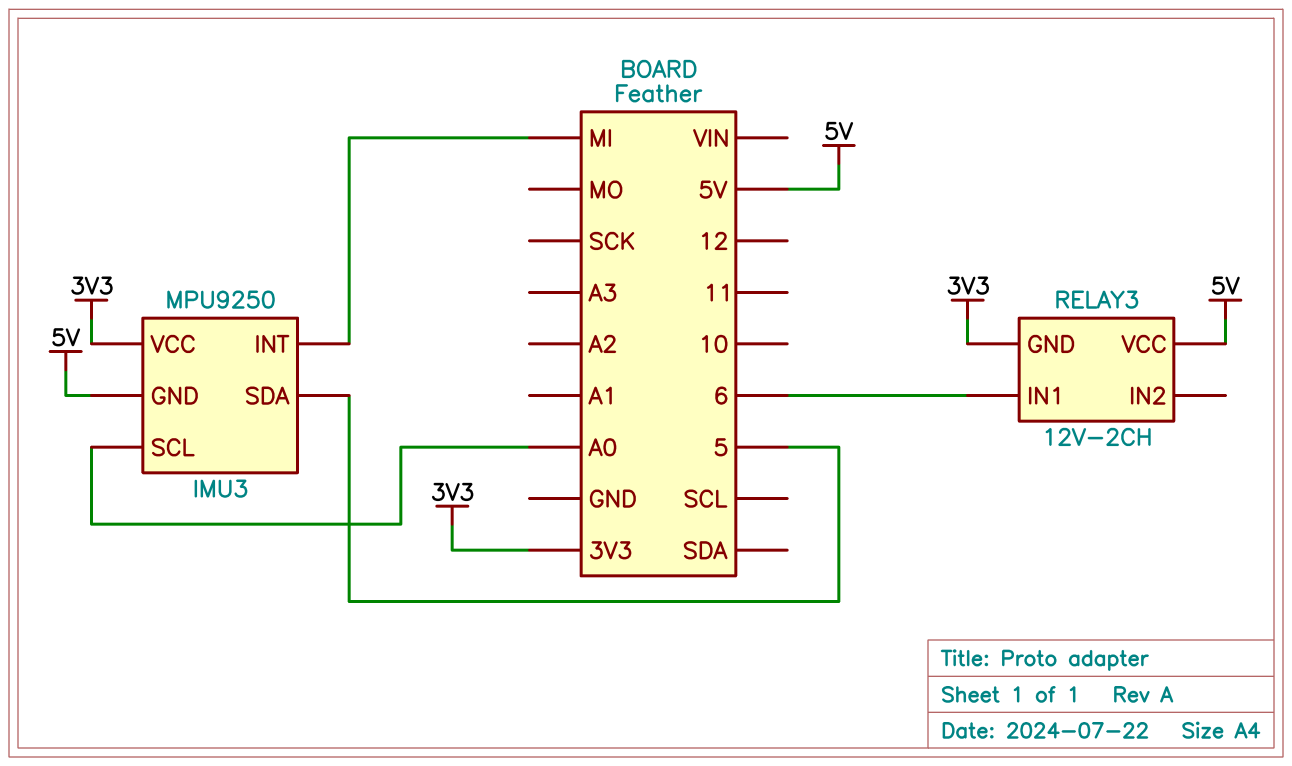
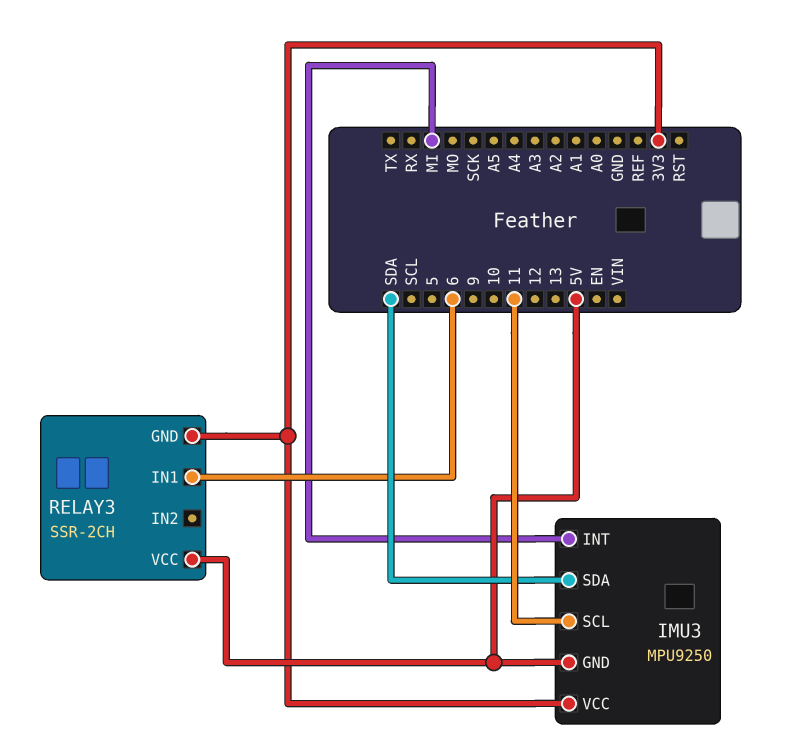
IMU3 pin SCL: A0 -> 11
IMU3 pin SDA: 5 -> SDA
RELAY3: 12V-2CH -> SSR-2CH

